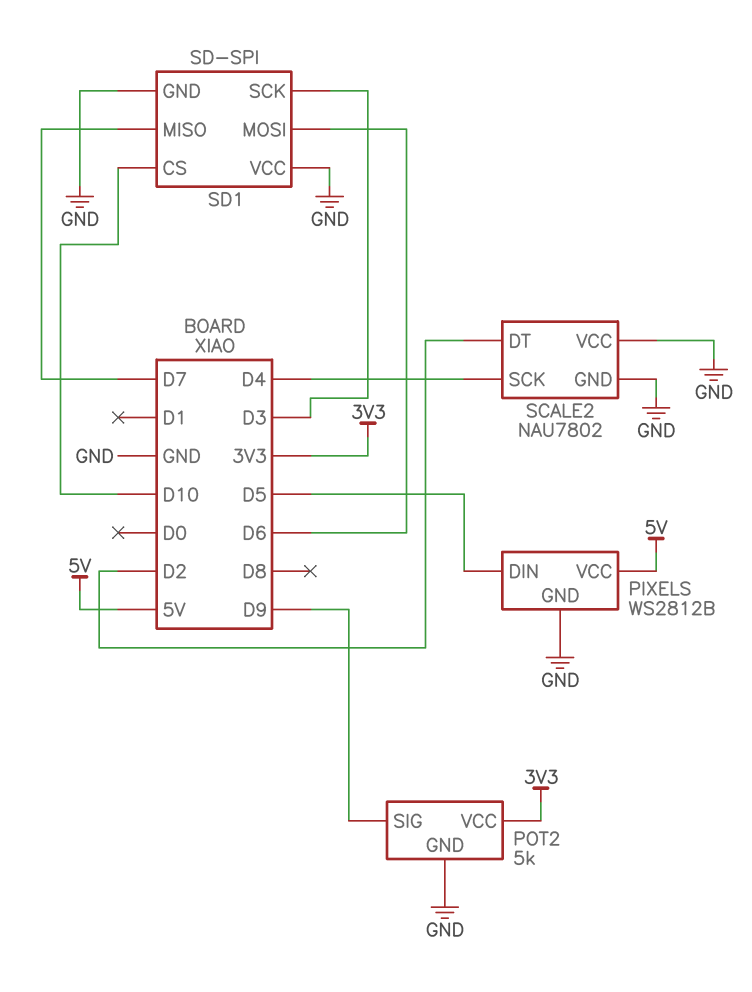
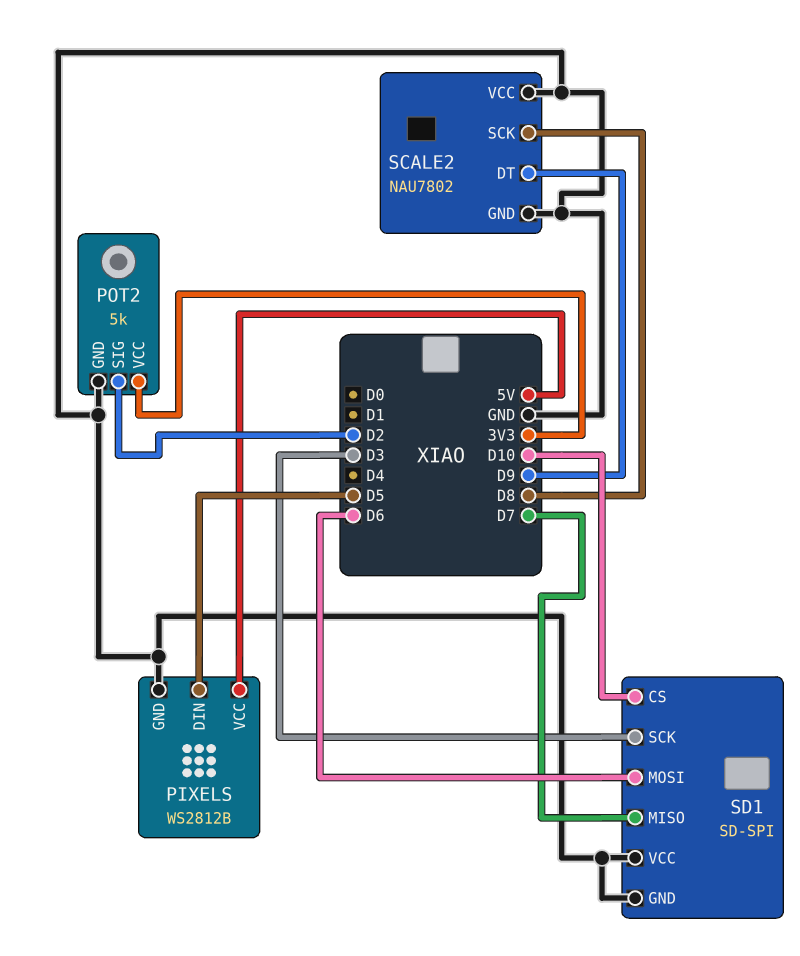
POT2 pin SIG: D9 -> D2
SCALE2 pin DT: D2 -> D9
SCALE2 pin SCK: D4 -> D8

